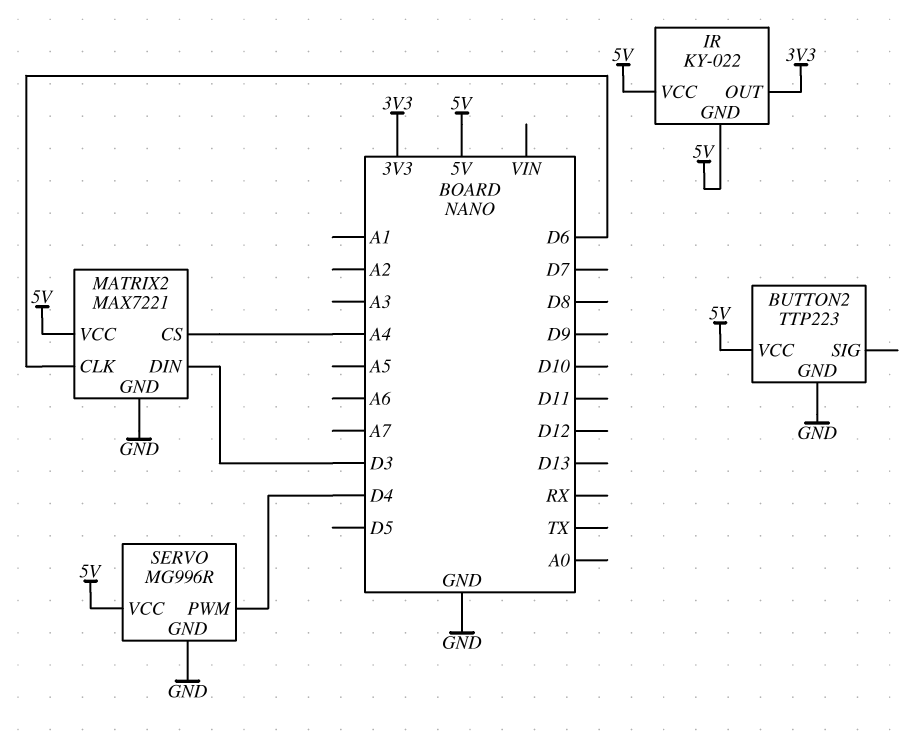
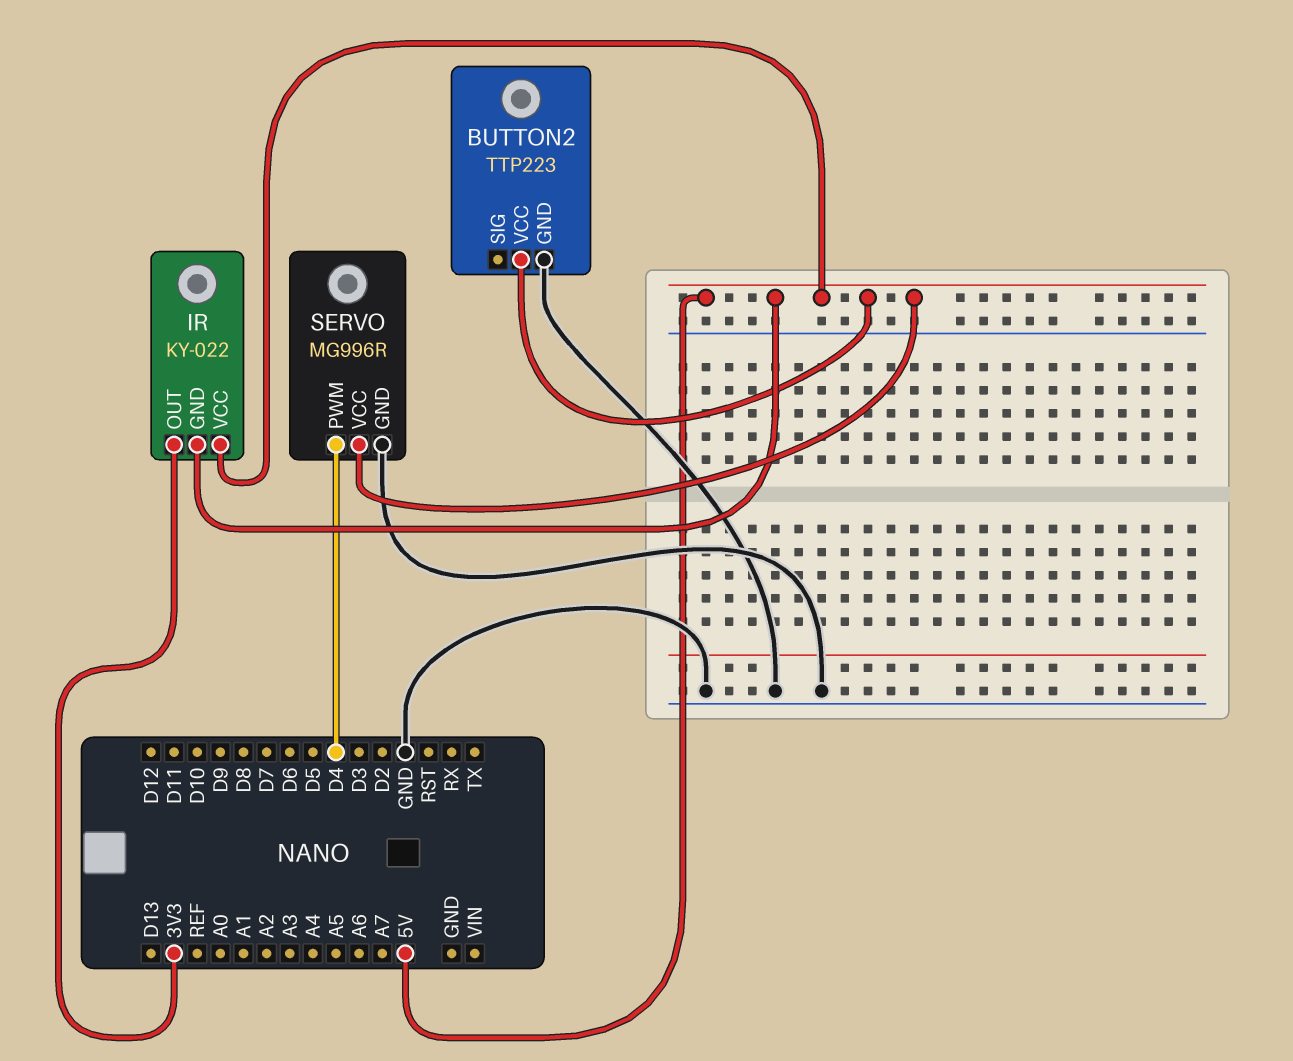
MATRIX2: MAX7221 -> none
MATRIX2 pin CLK: D6 -> none
MATRIX2 pin CS: A4 -> none
MATRIX2 pin DIN: D3 -> none
MATRIX2 pin GND: GND -> none
MATRIX2 pin VCC: 5V -> none

